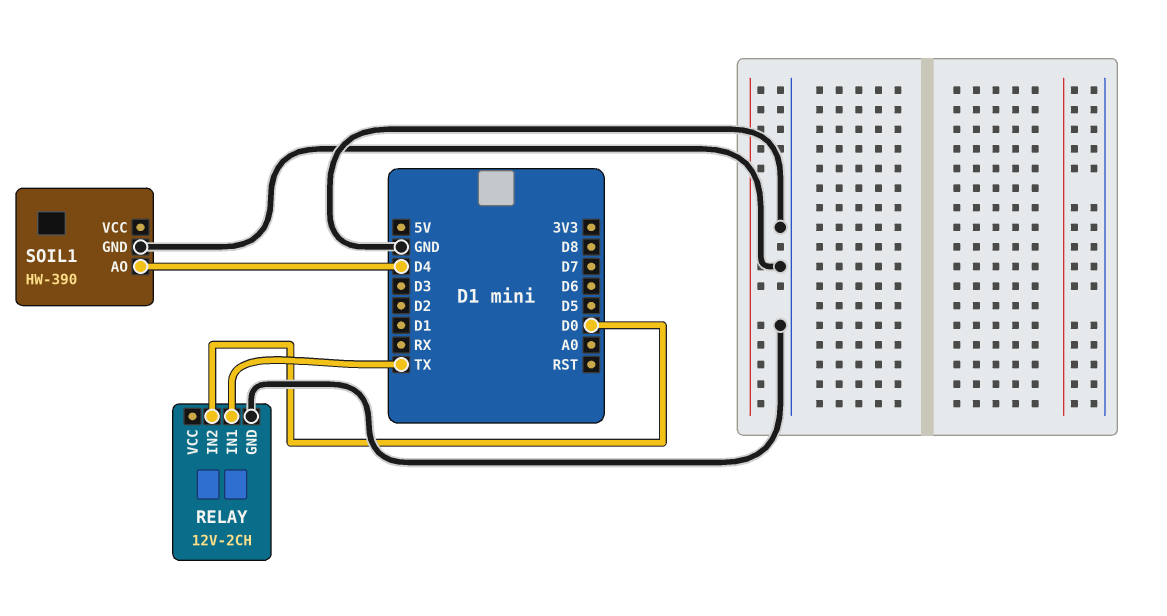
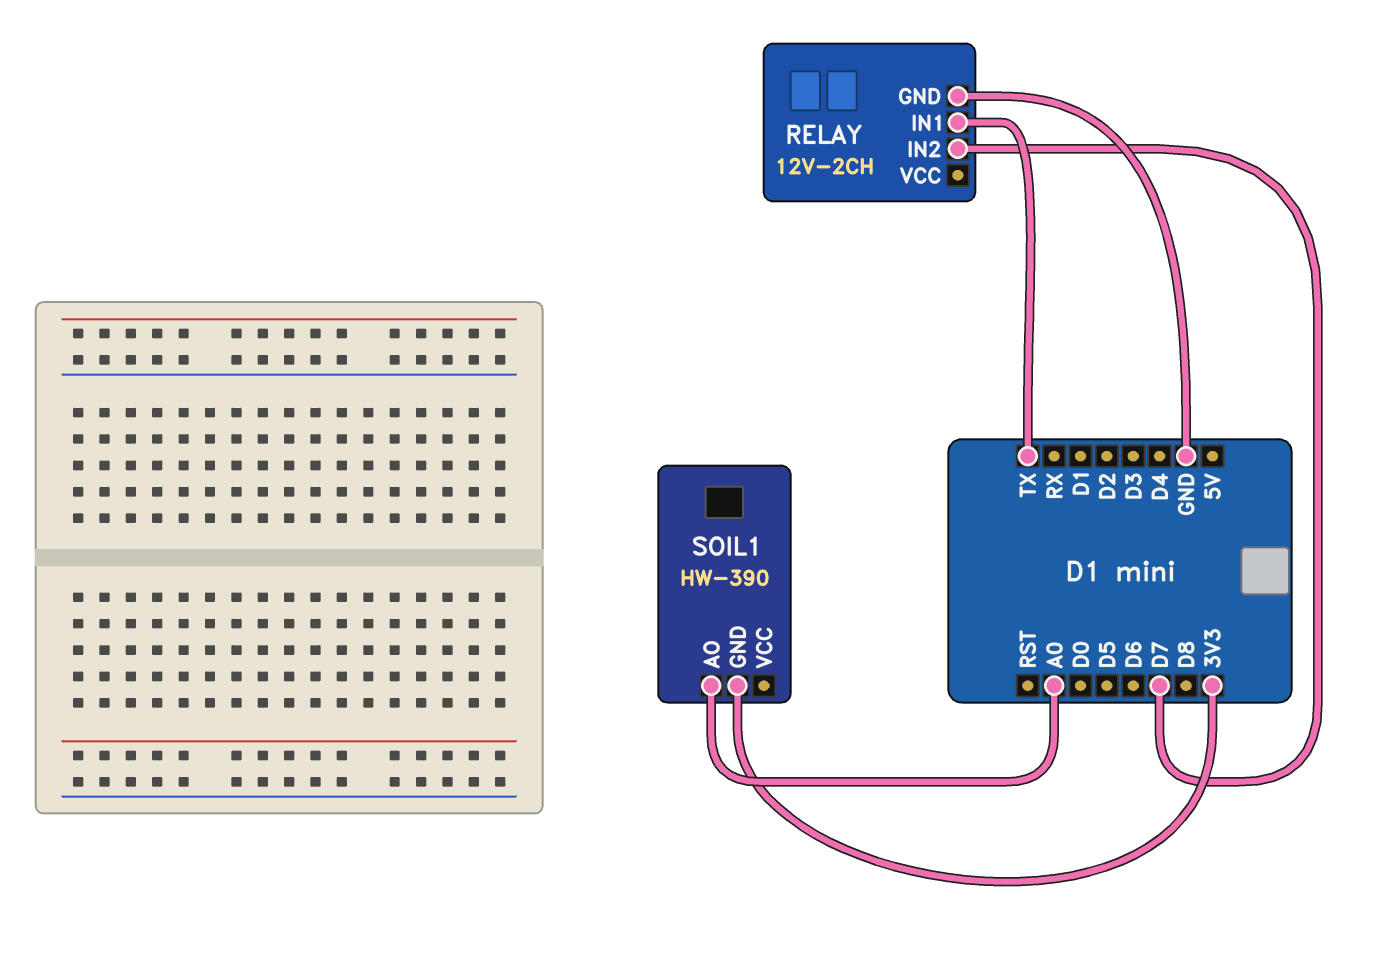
RELAY pin IN2: D0 -> D7
SOIL1 pin AO: D4 -> A0
SOIL1 pin GND: GND -> 3V3

